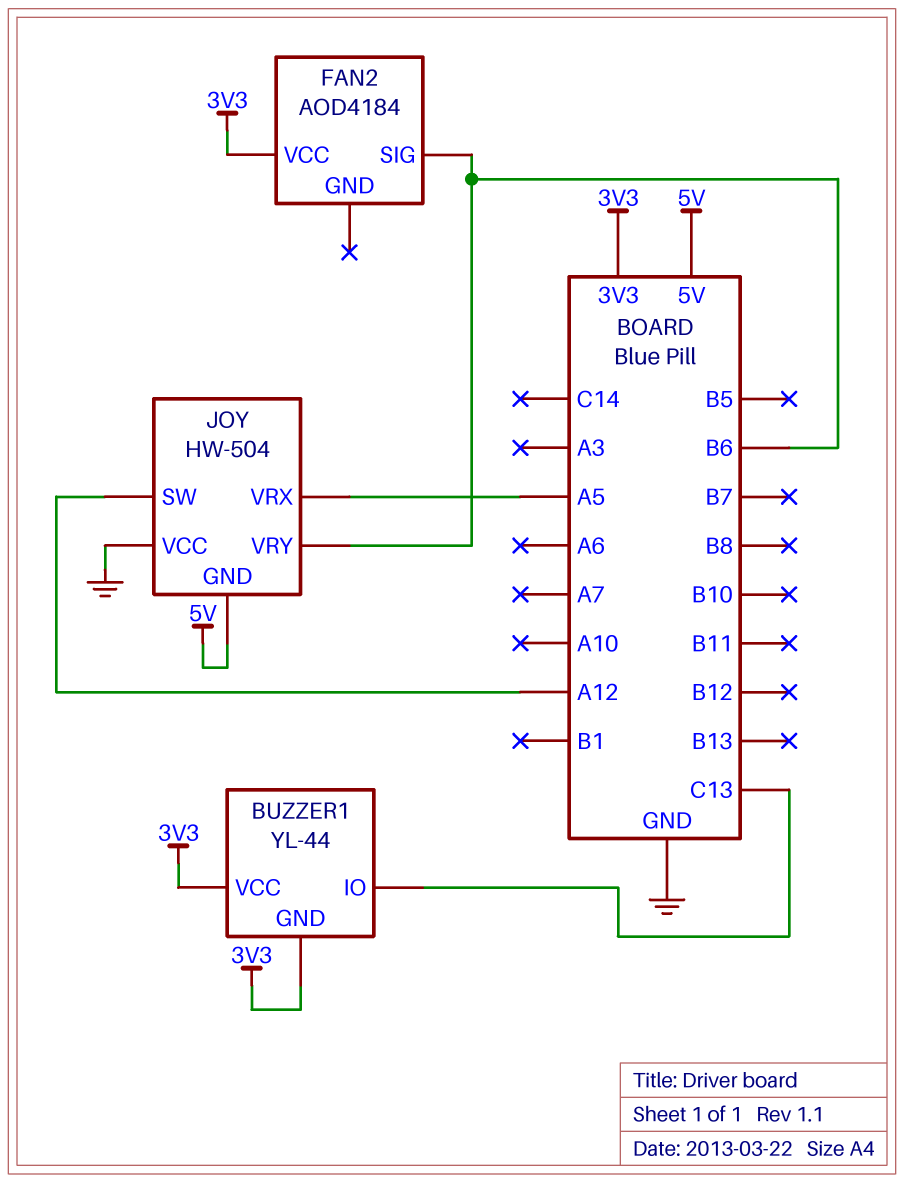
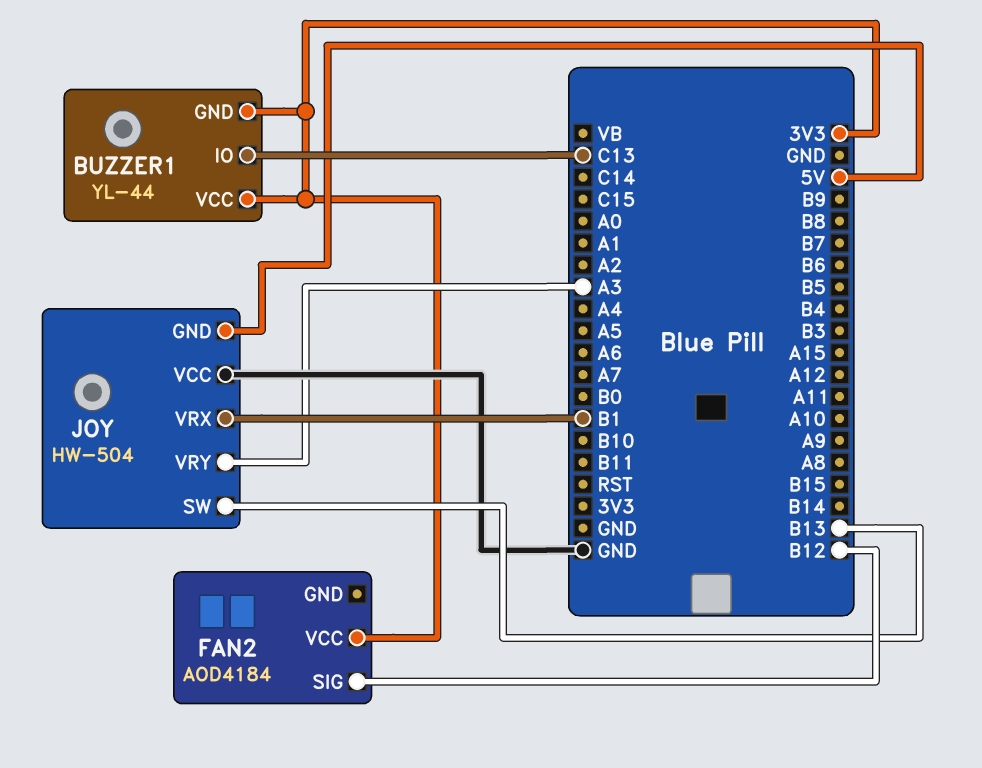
FAN2 pin SIG: B6 -> B12
JOY pin SW: A12 -> B13
JOY pin VRX: A5 -> B1
JOY pin VRY: B6 -> A3

